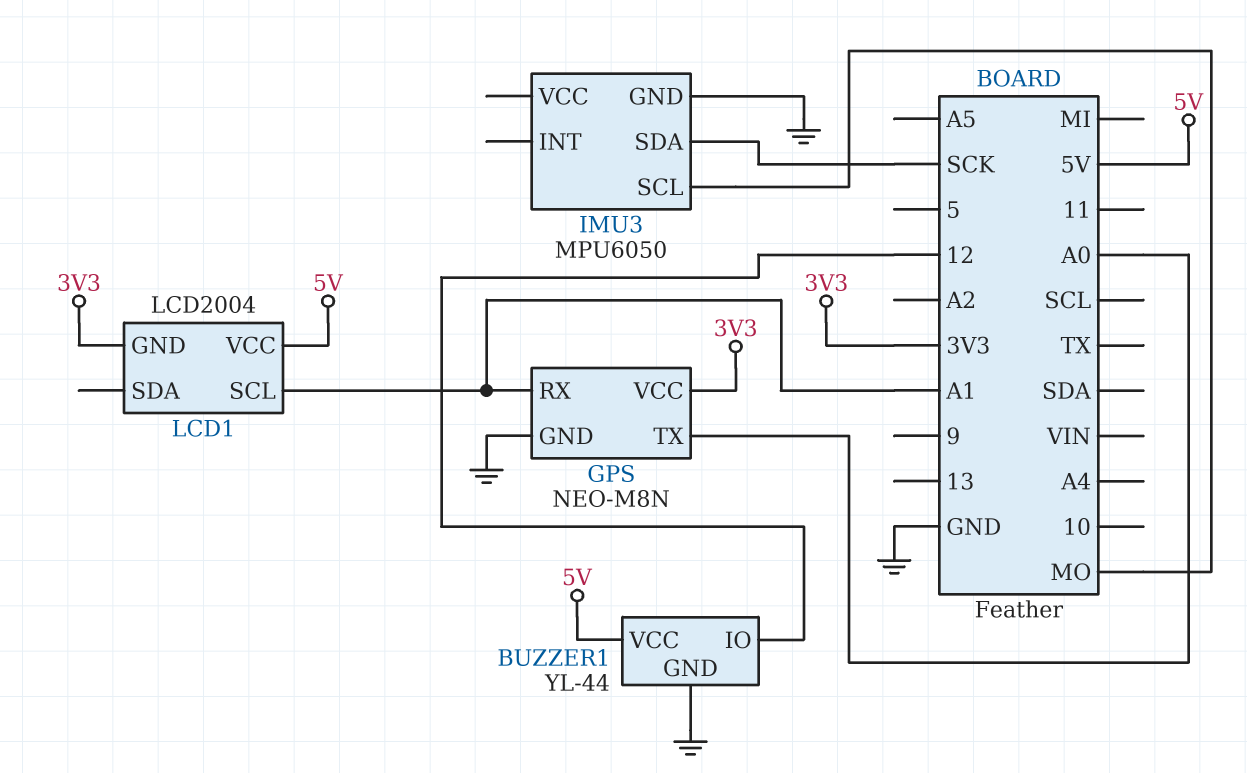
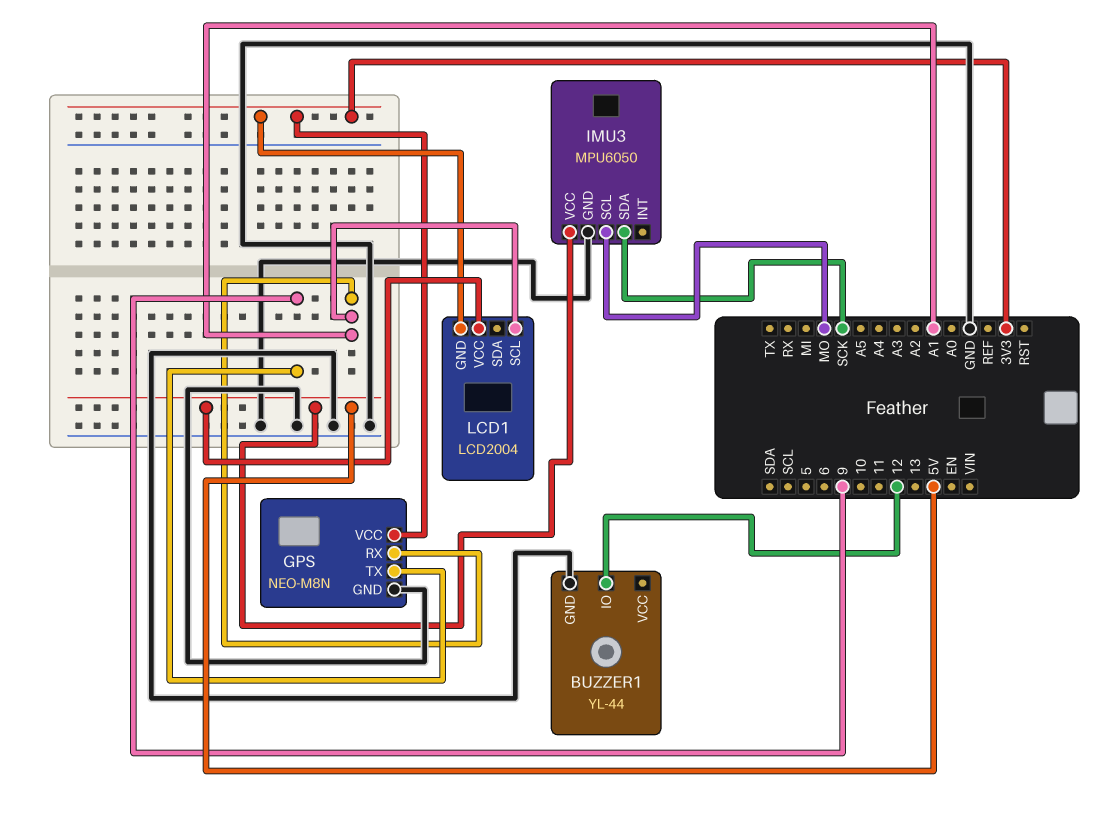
BUZZER1 pin VCC: 5V -> none
GPS pin TX: A0 -> 9
IMU3 pin VCC: none -> 5V

